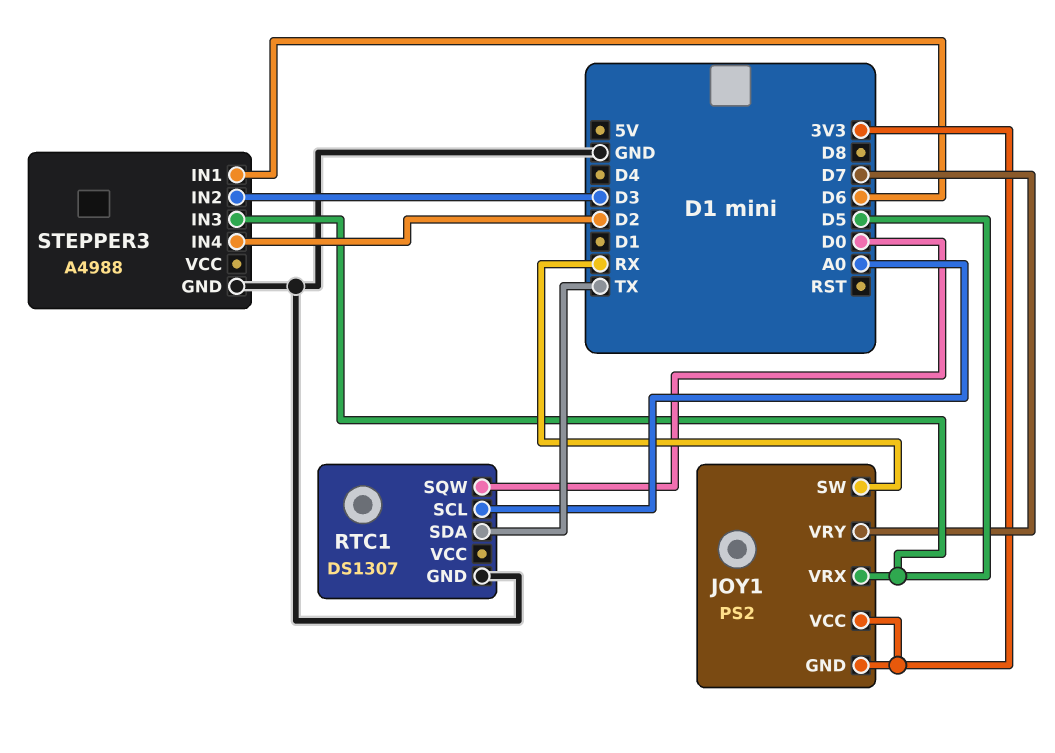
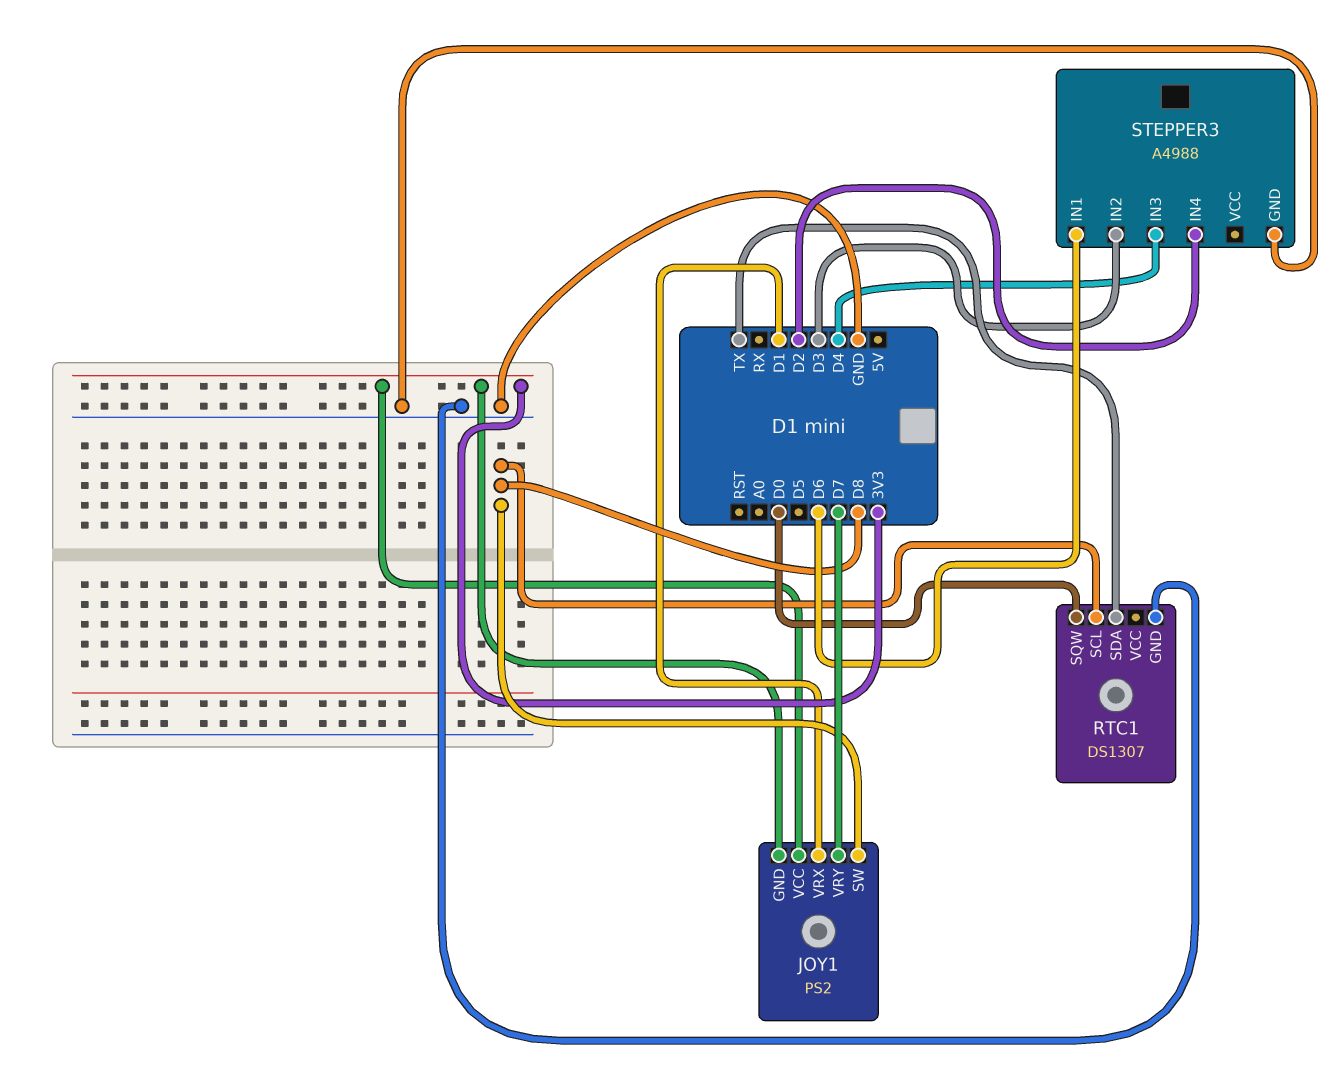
JOY1 pin SW: RX -> D8
JOY1 pin VRX: D5 -> D1
RTC1 pin SCL: A0 -> D8
STEPPER3 pin IN3: D5 -> D4

